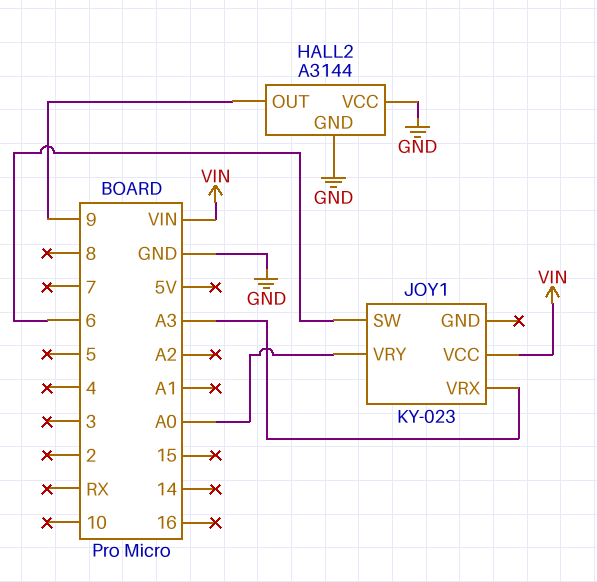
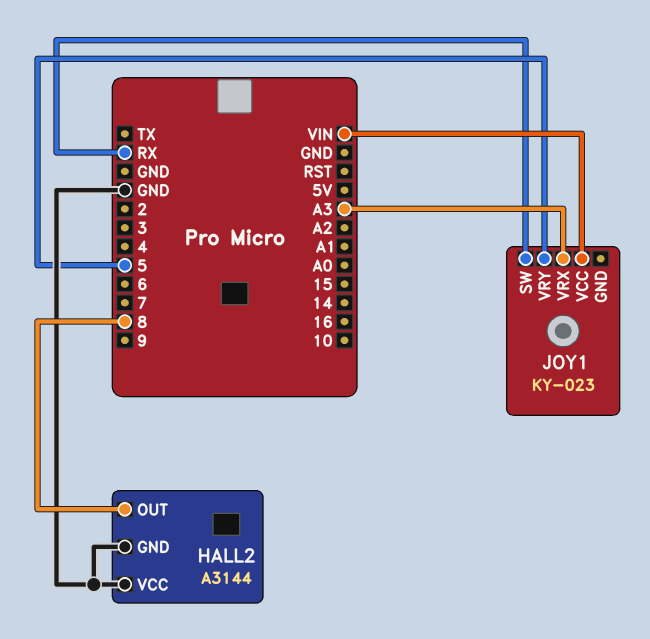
HALL2 pin OUT: 9 -> 8
JOY1 pin SW: 6 -> RX
JOY1 pin VRY: A0 -> 5

